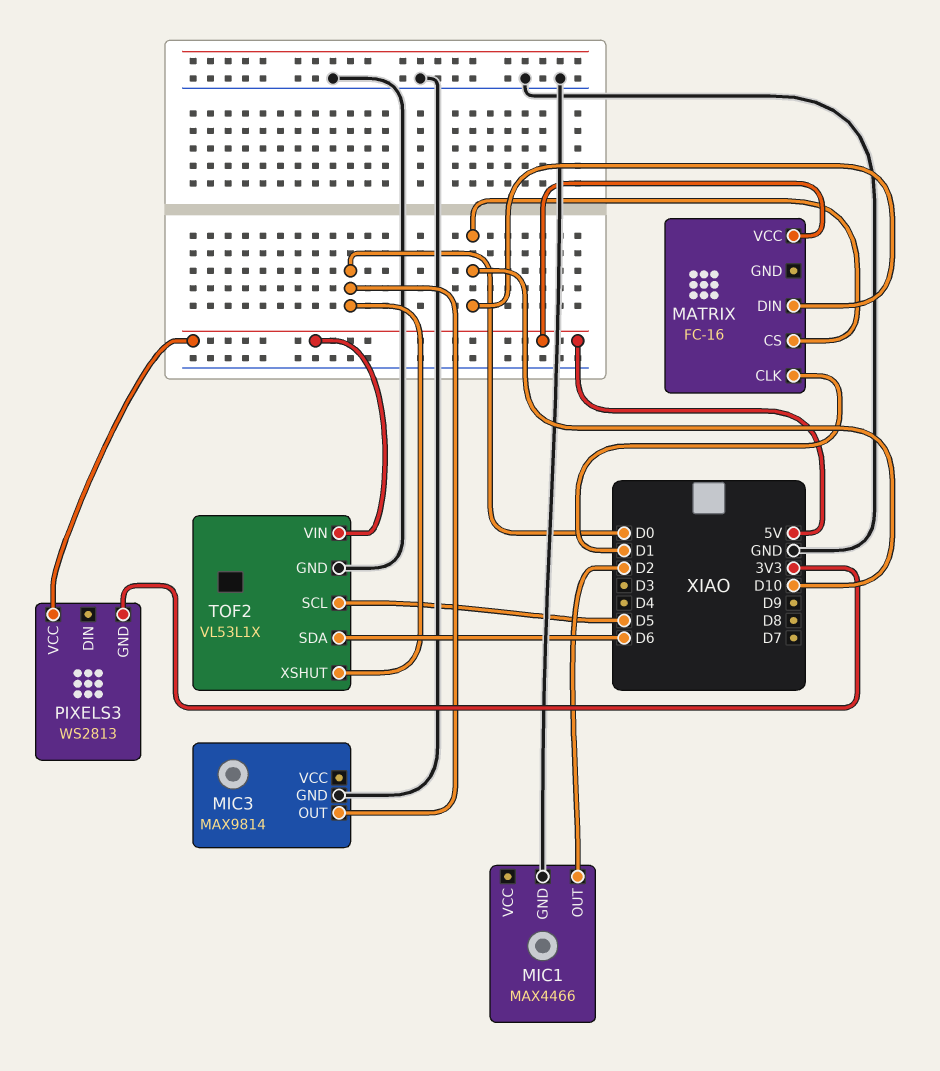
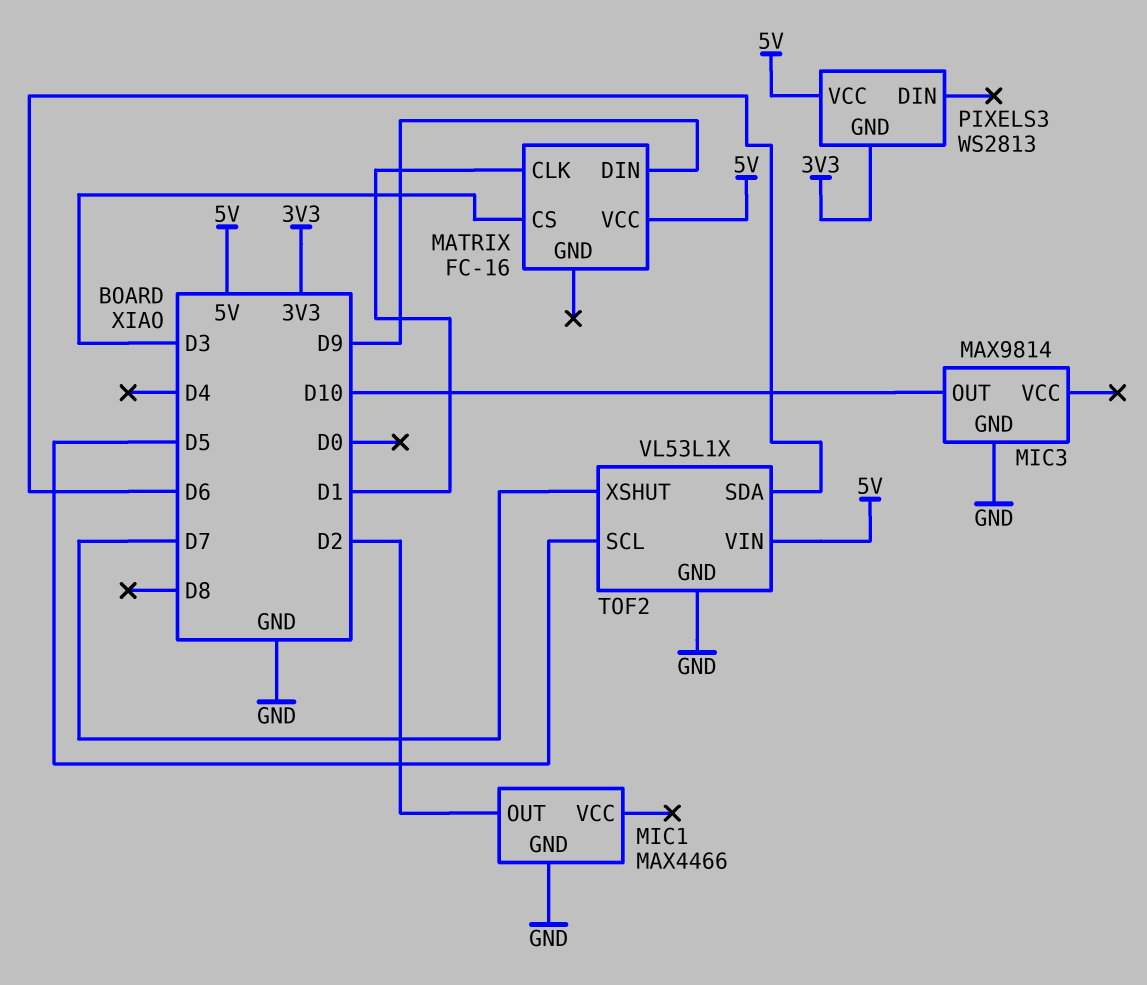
MATRIX pin CS: D10 -> D3
MATRIX pin DIN: D10 -> D9
MIC3 pin OUT: D0 -> D10
TOF2 pin XSHUT: D0 -> D7

